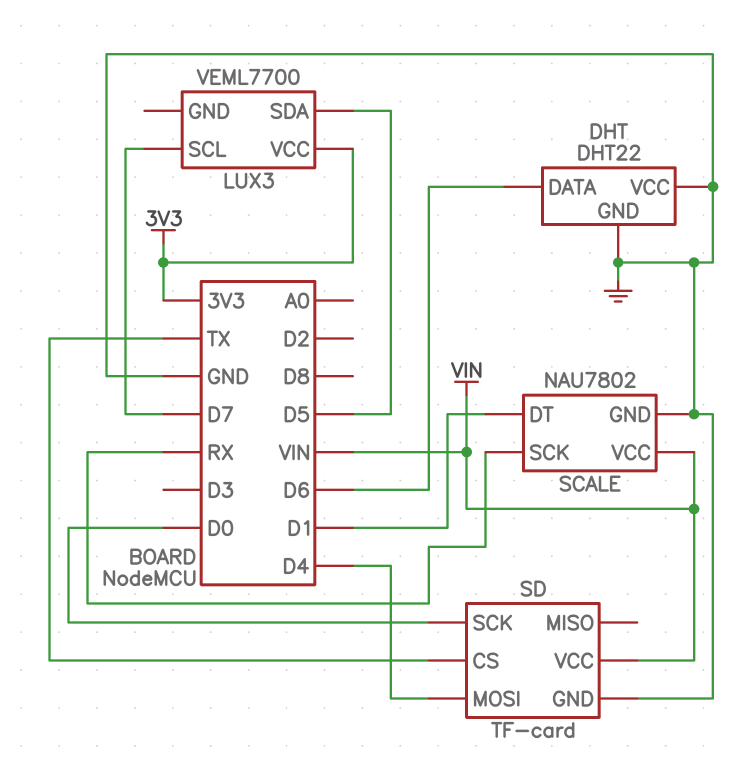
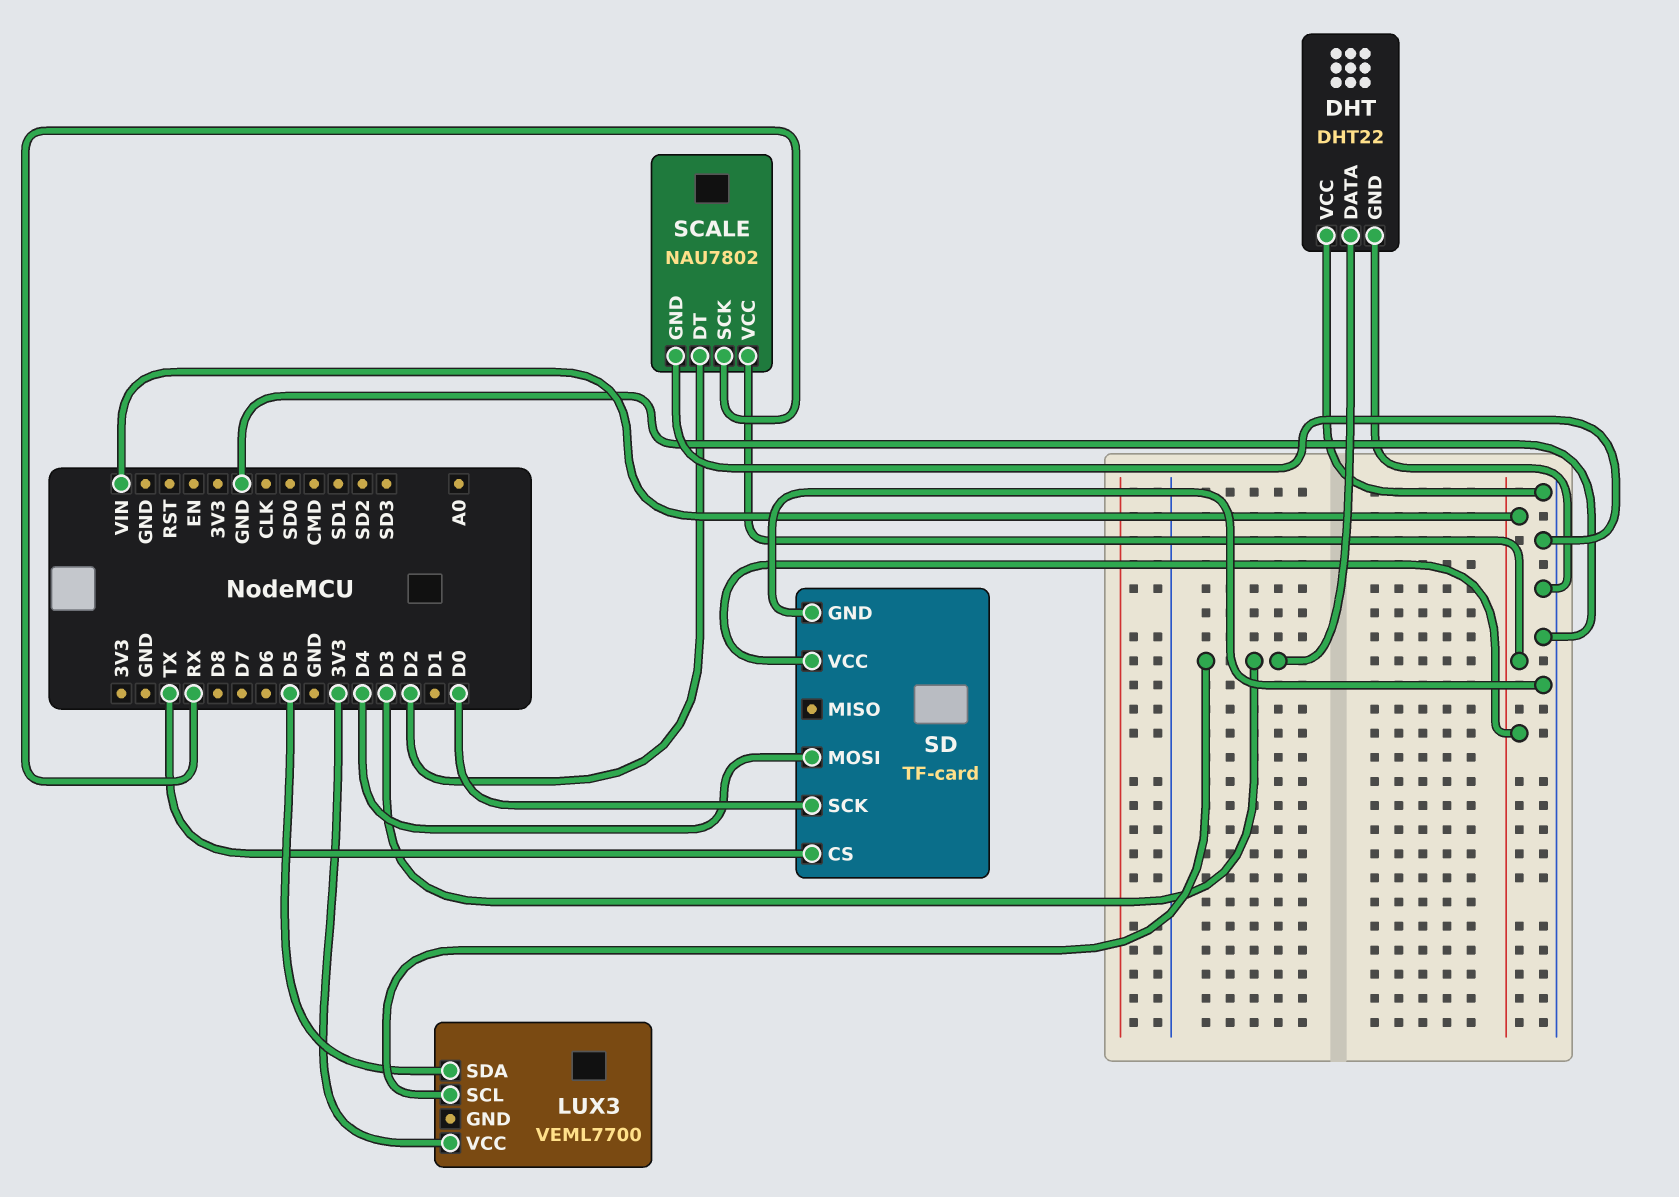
DHT pin DATA: D6 -> D3
LUX3 pin SCL: D7 -> D3
SCALE pin DT: D1 -> D2

